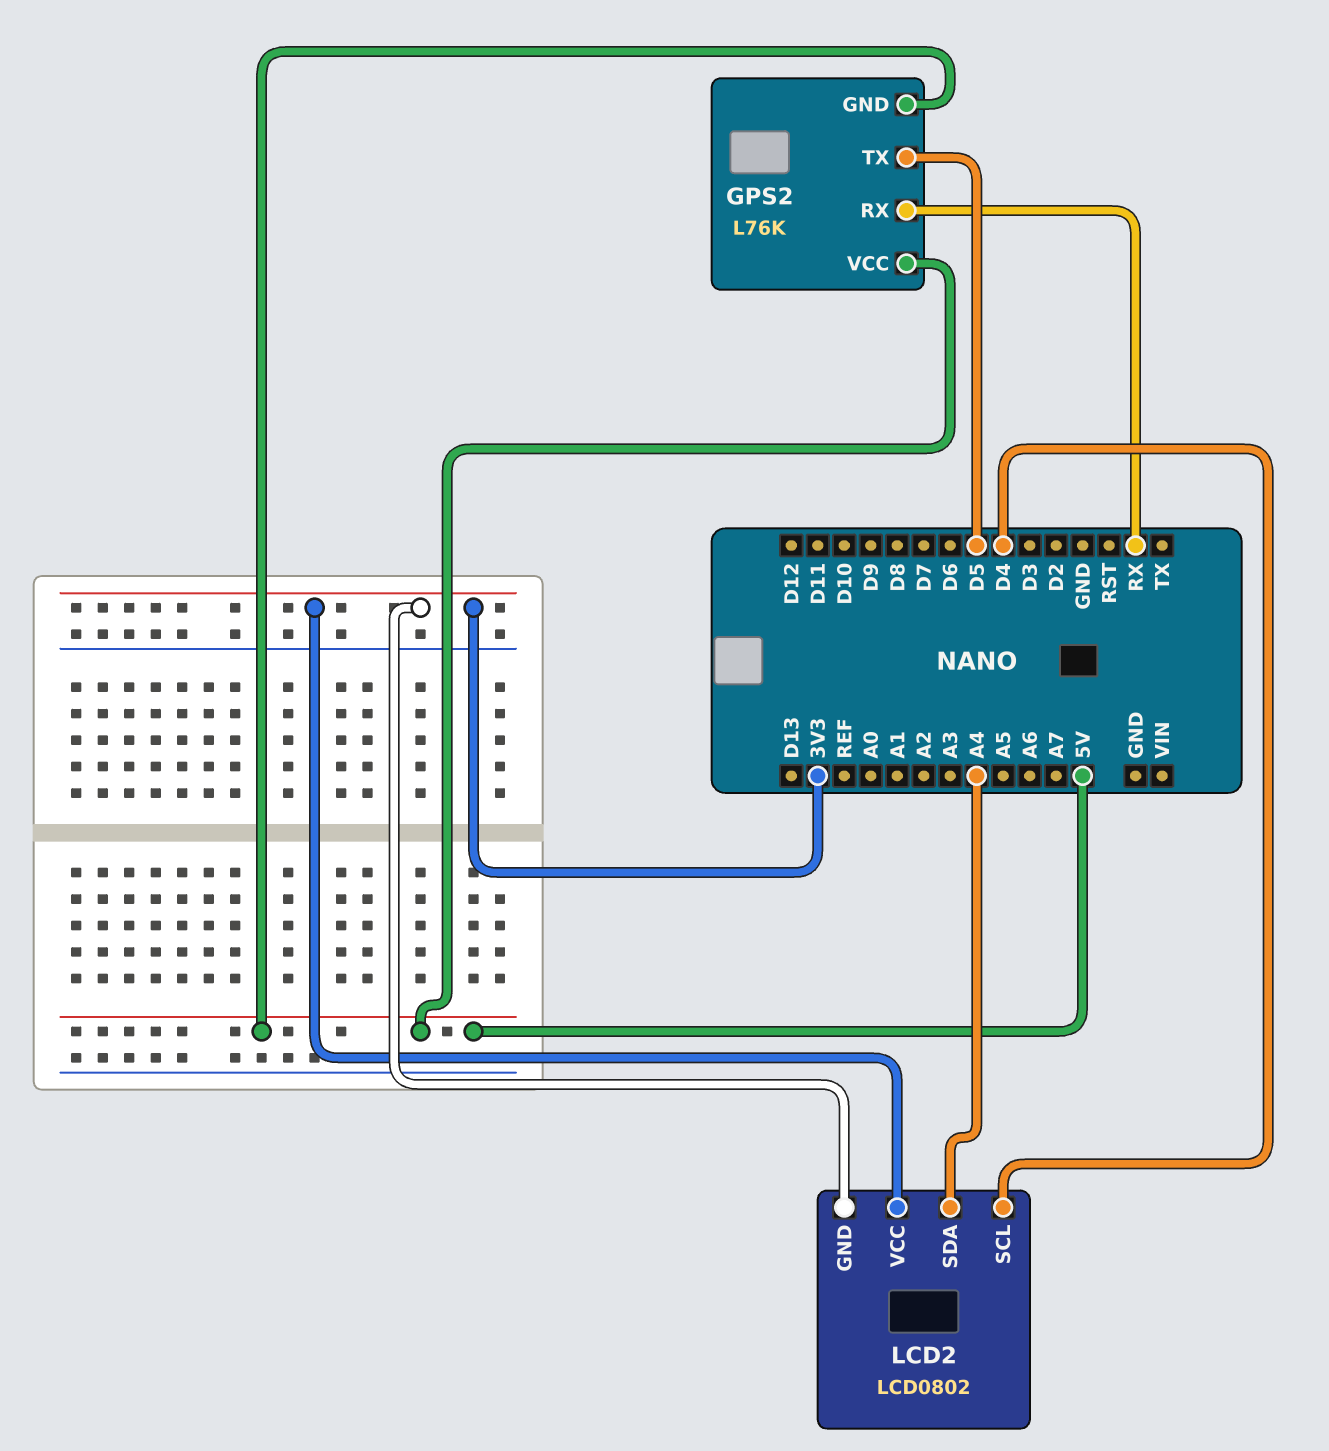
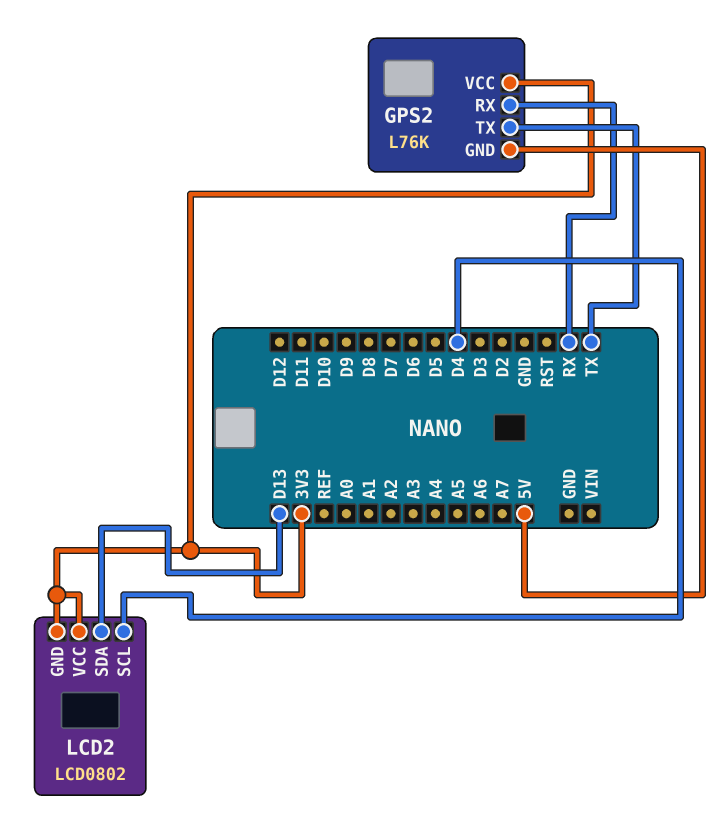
GPS2 pin TX: D5 -> TX
GPS2 pin VCC: 5V -> 3V3
LCD2 pin SDA: A4 -> D13

